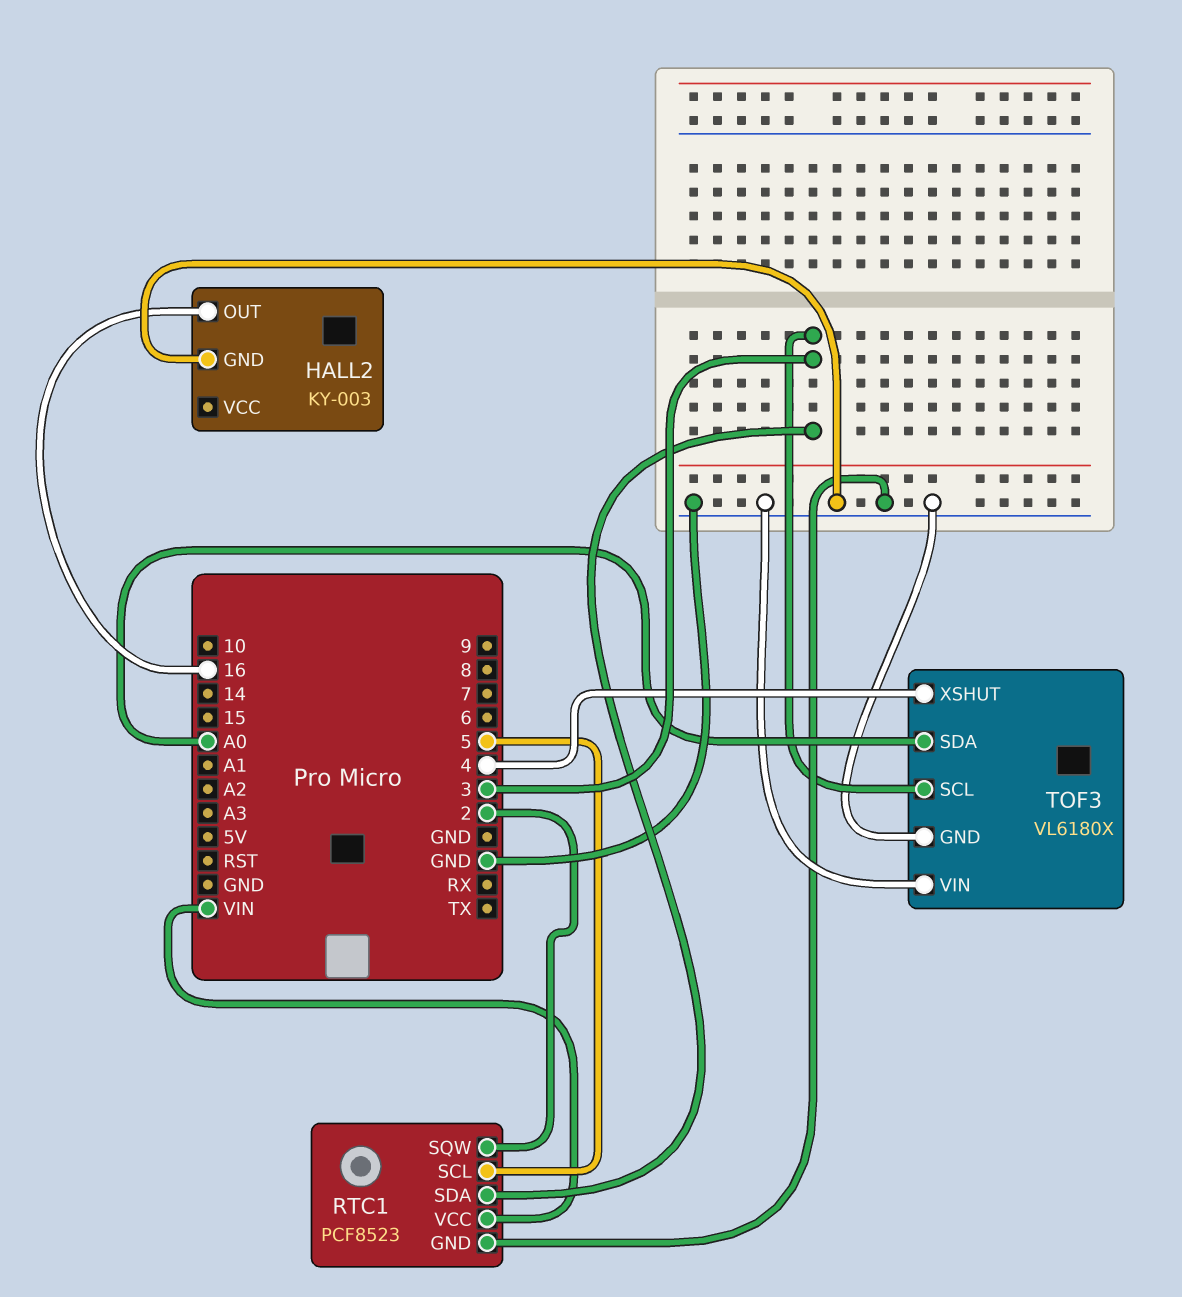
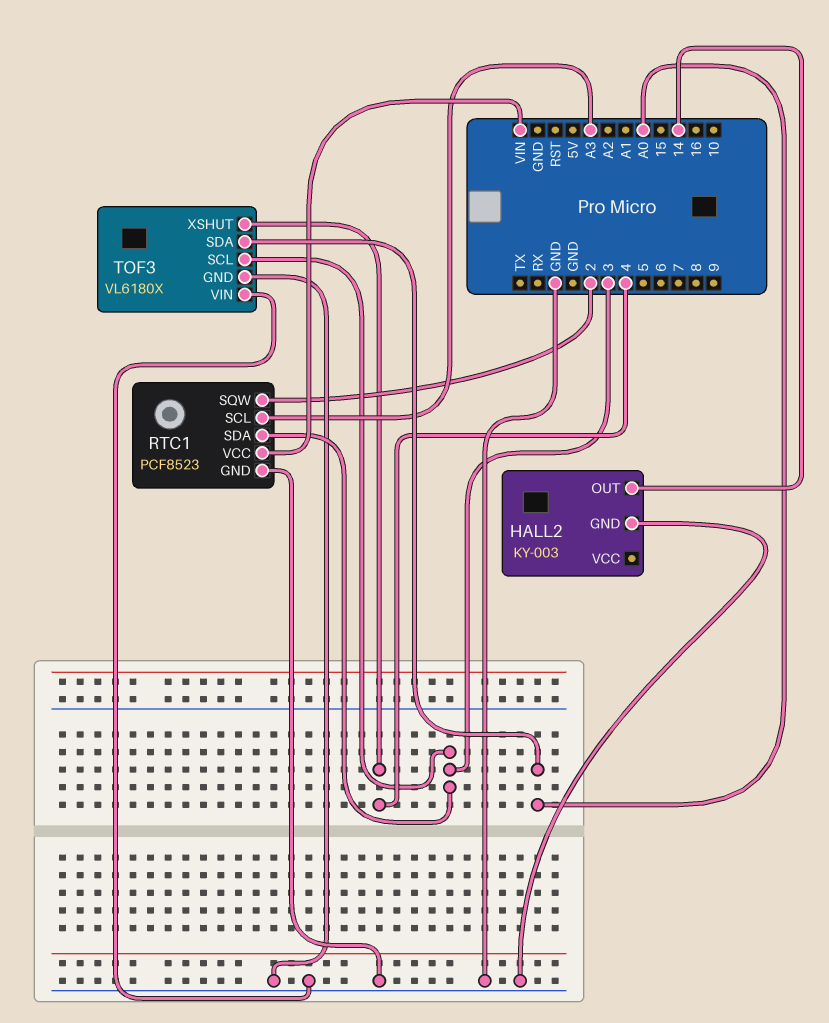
HALL2 pin OUT: 16 -> 14
RTC1 pin SCL: 5 -> A3

